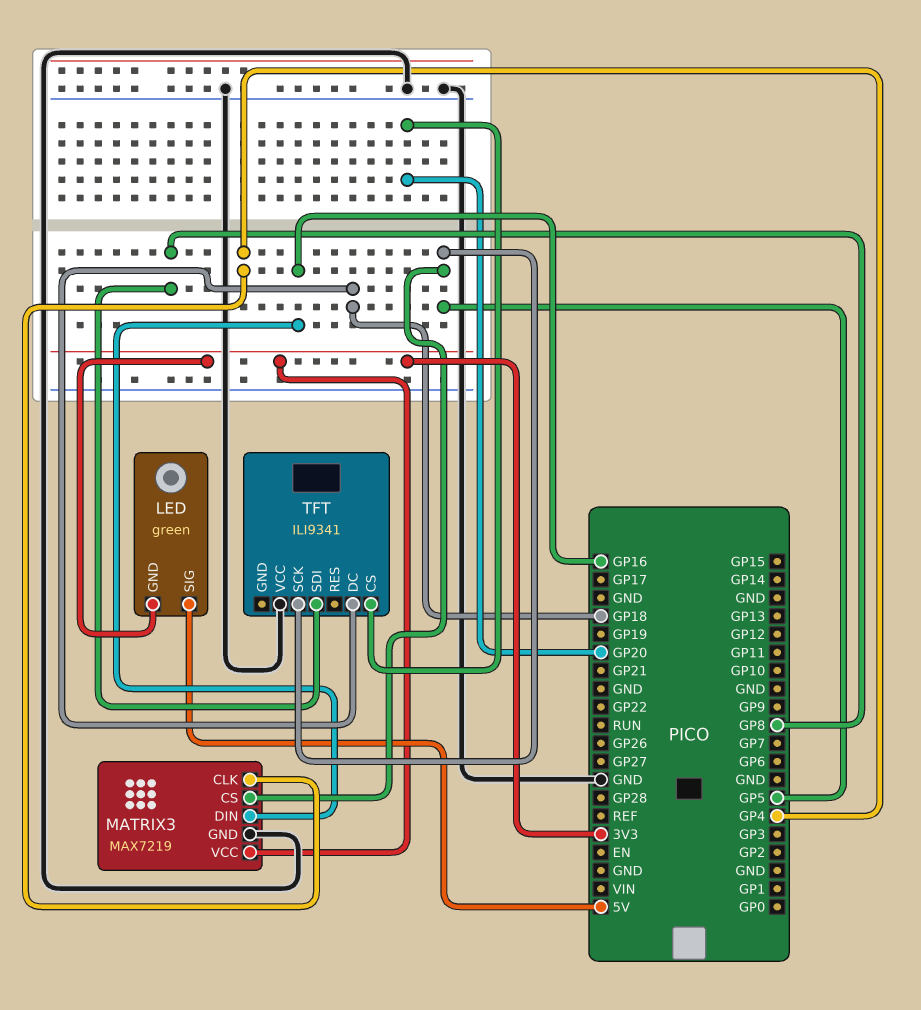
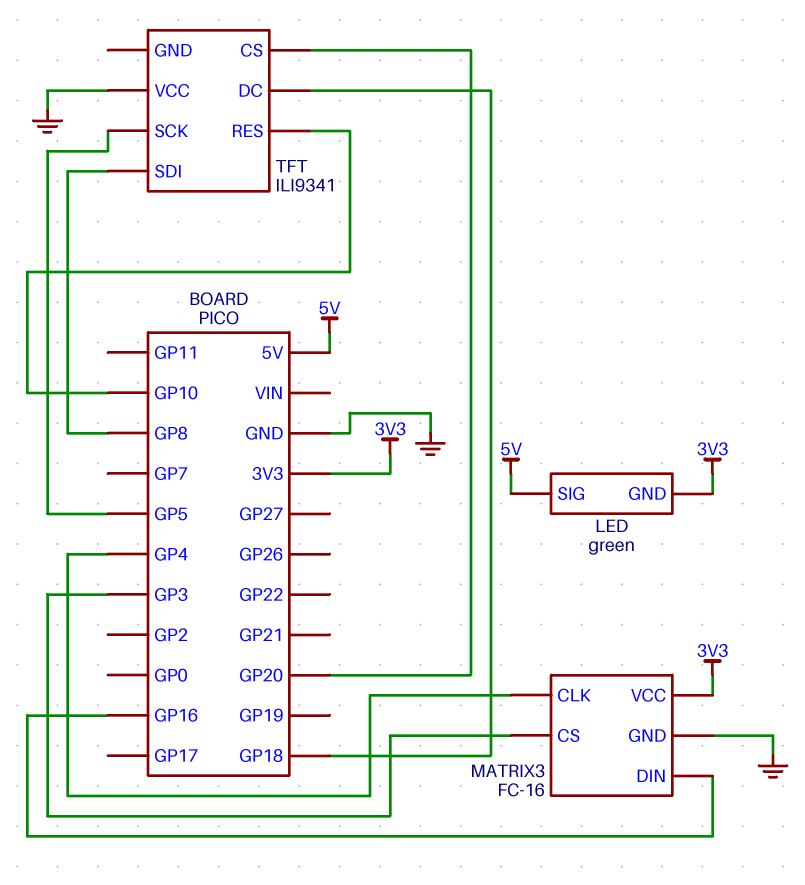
MATRIX3: MAX7219 -> FC-16
MATRIX3 pin CS: GP5 -> GP3
TFT pin RES: none -> GP10

